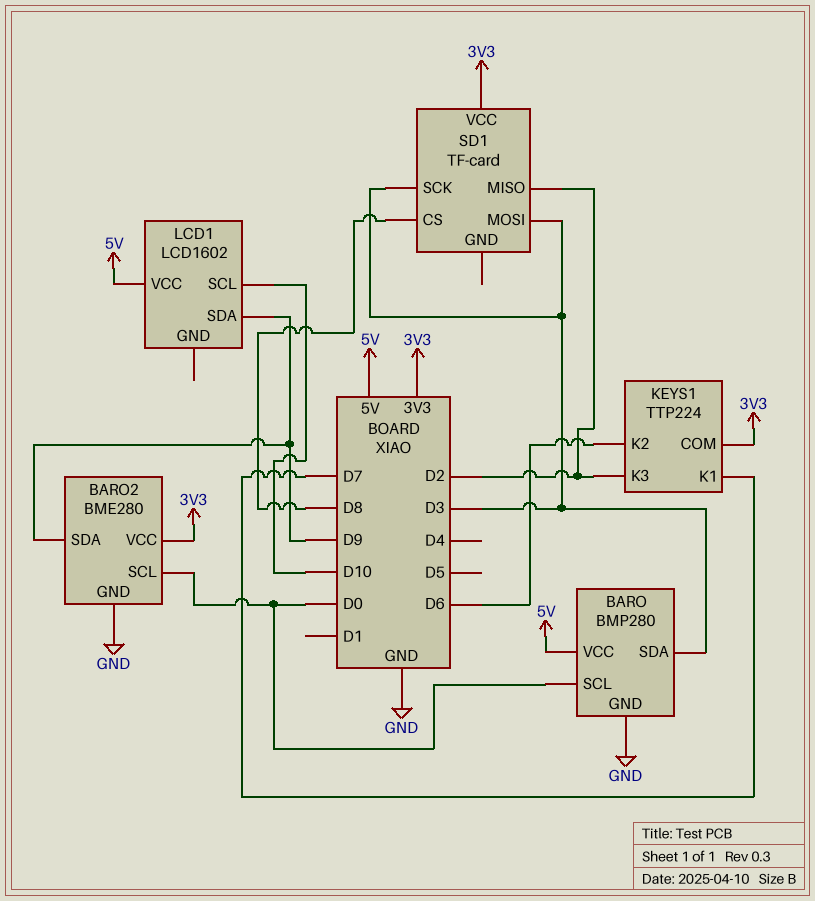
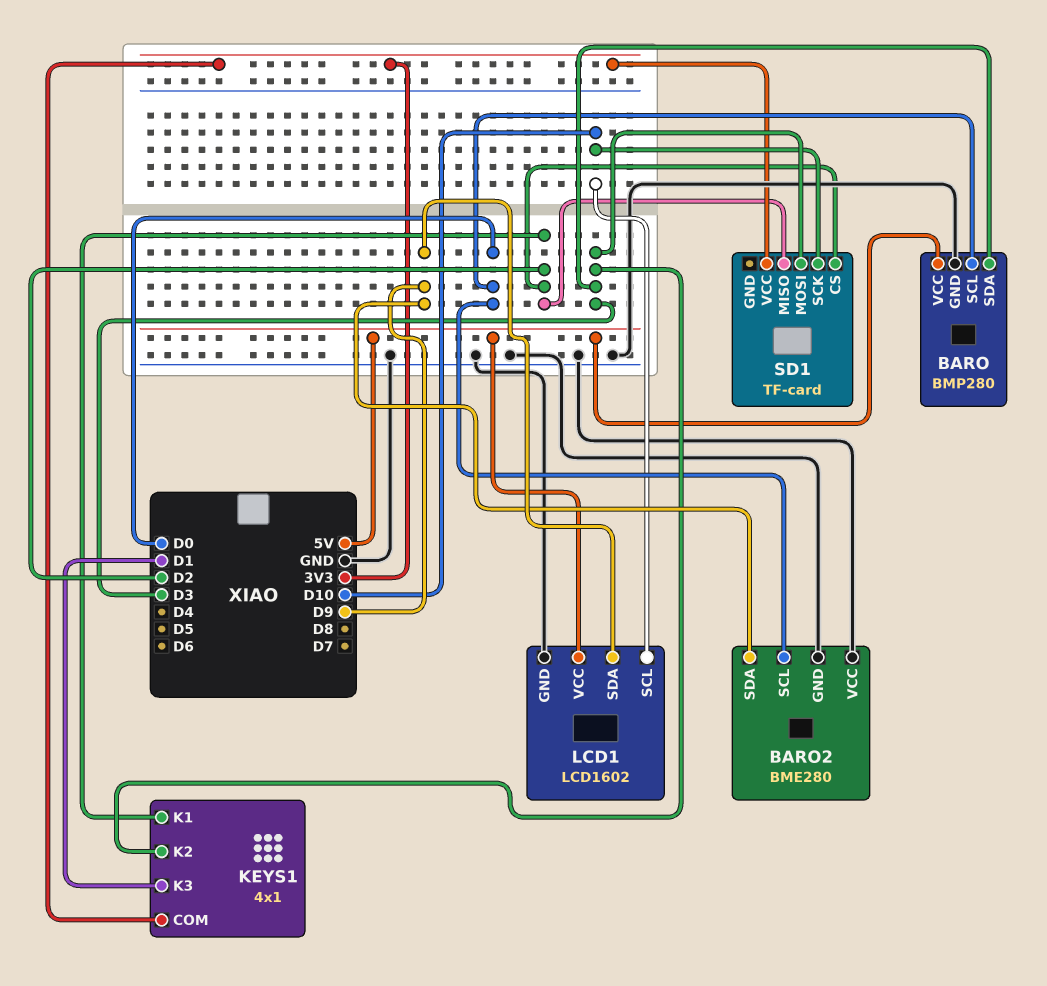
BARO2 pin VCC: 3V3 -> GND
KEYS1: TTP224 -> 4x1
KEYS1 pin K1: D7 -> D2
KEYS1 pin K2: D6 -> D3
KEYS1 pin K3: D2 -> D1
LCD1 pin GND: none -> GND
SD1 pin CS: D8 -> D2
SD1 pin SCK: D3 -> D10

